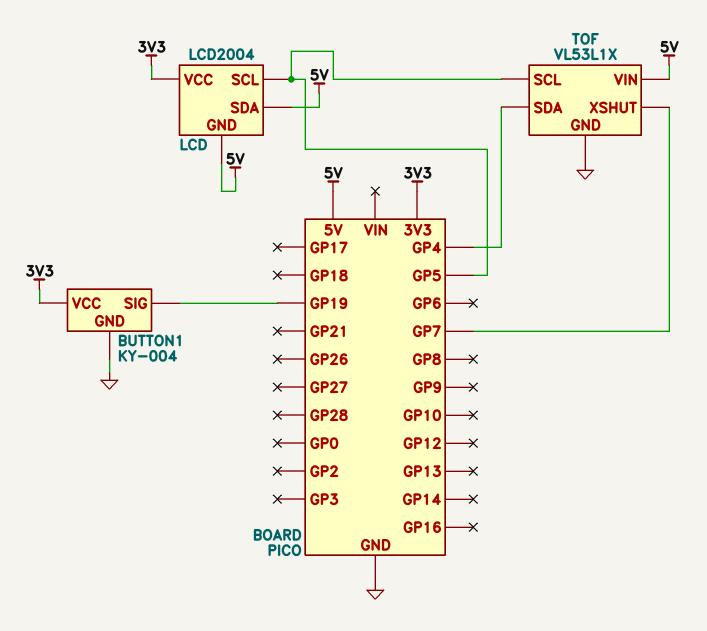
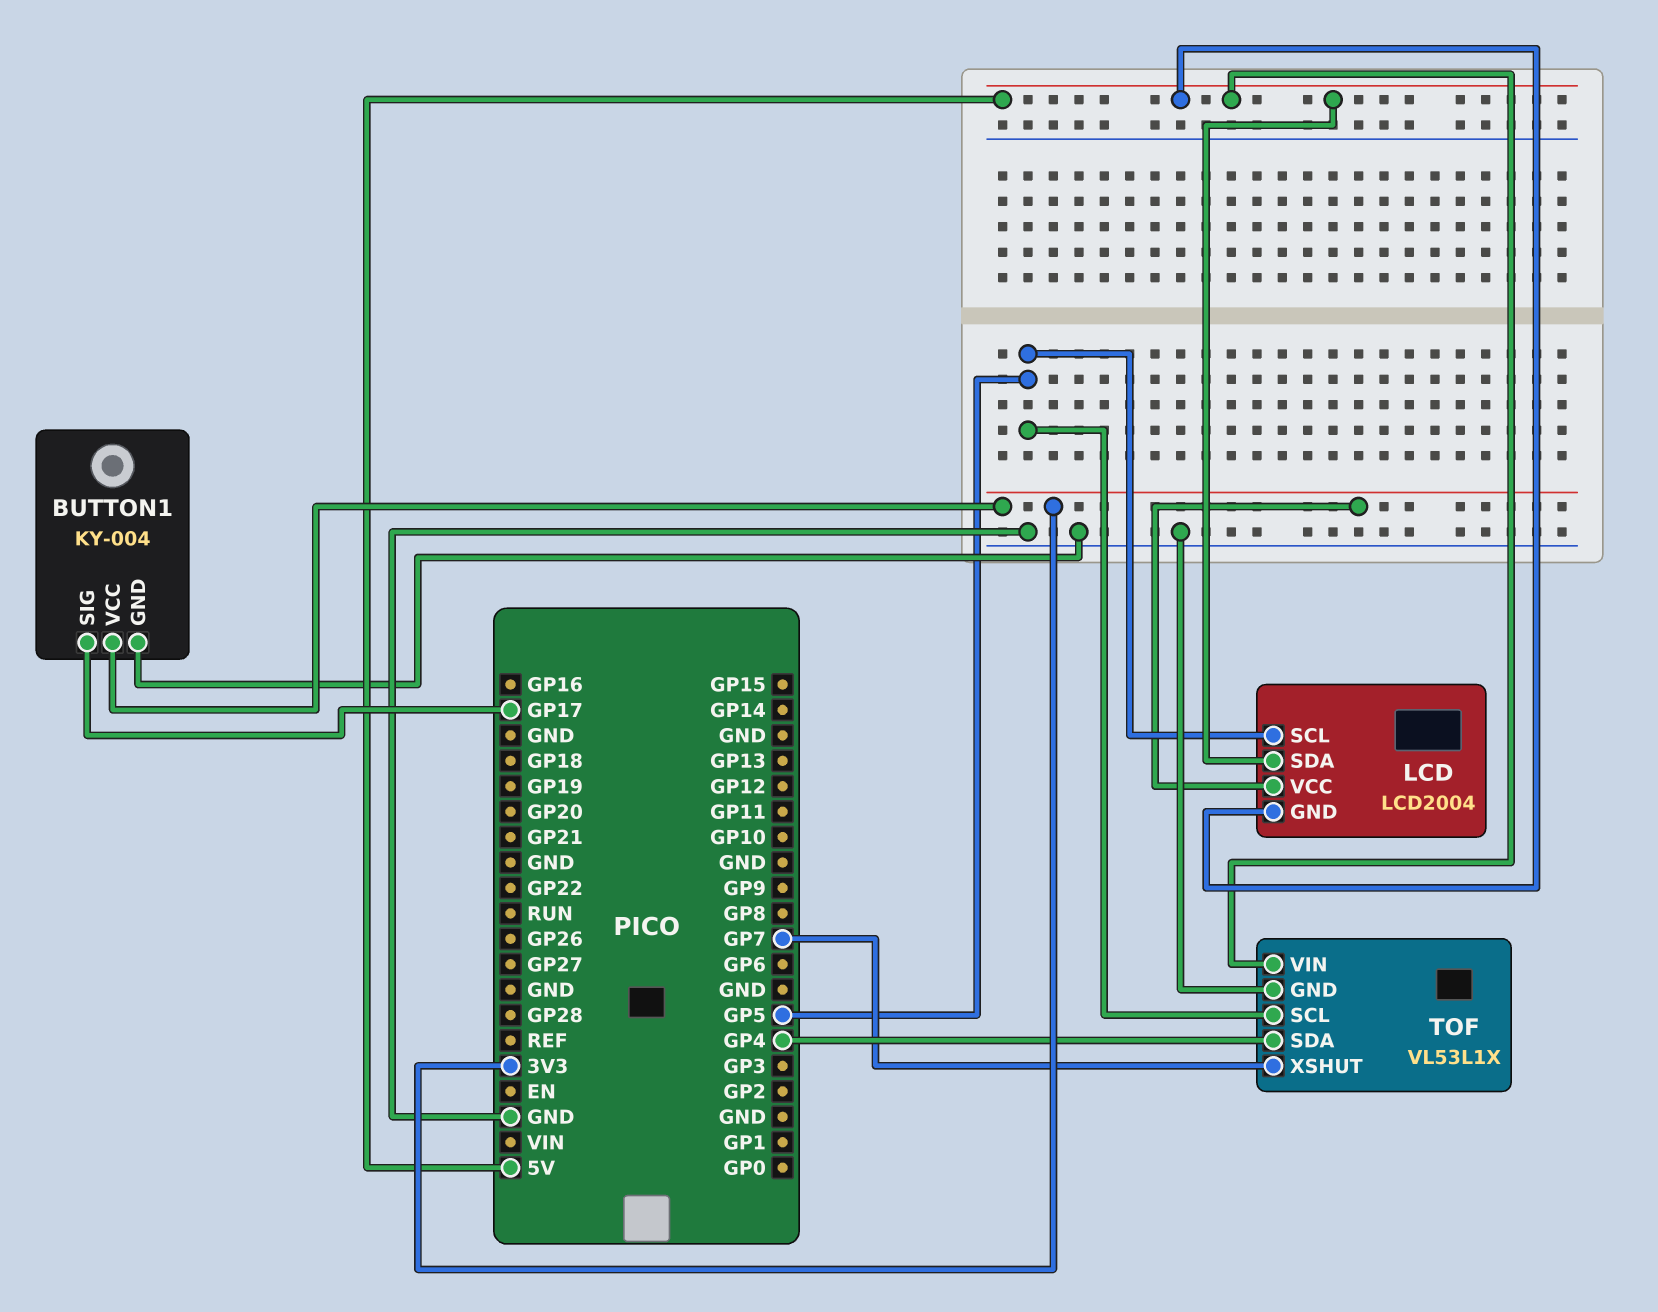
BUTTON1 pin SIG: GP19 -> GP17

